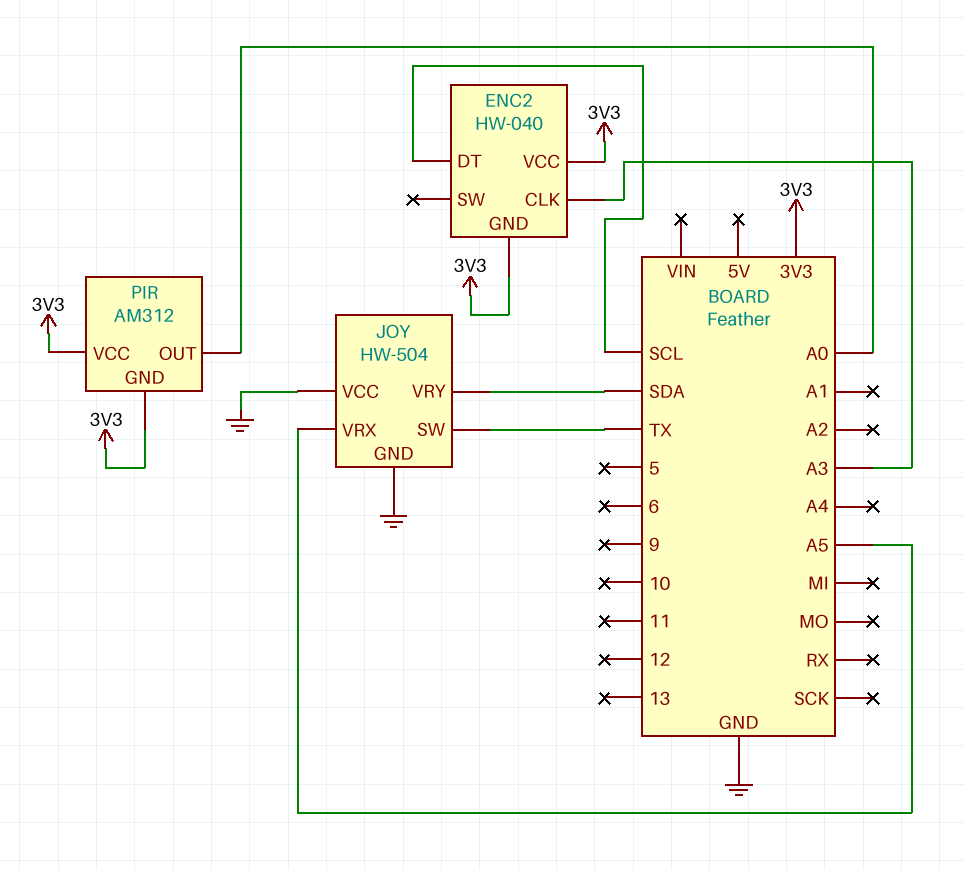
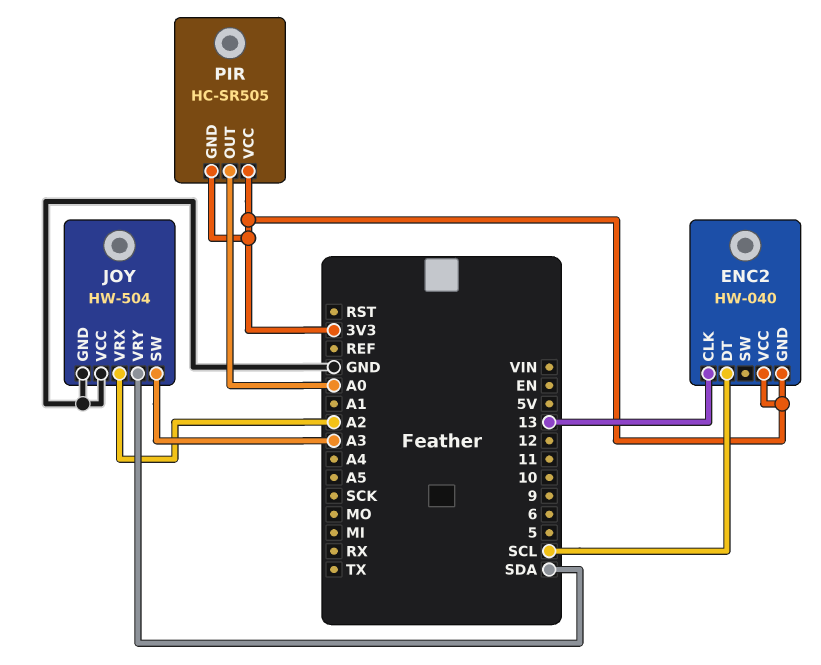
ENC2 pin CLK: A3 -> 13
JOY pin SW: TX -> A3
JOY pin VRX: A5 -> A2
PIR: AM312 -> HC-SR505

